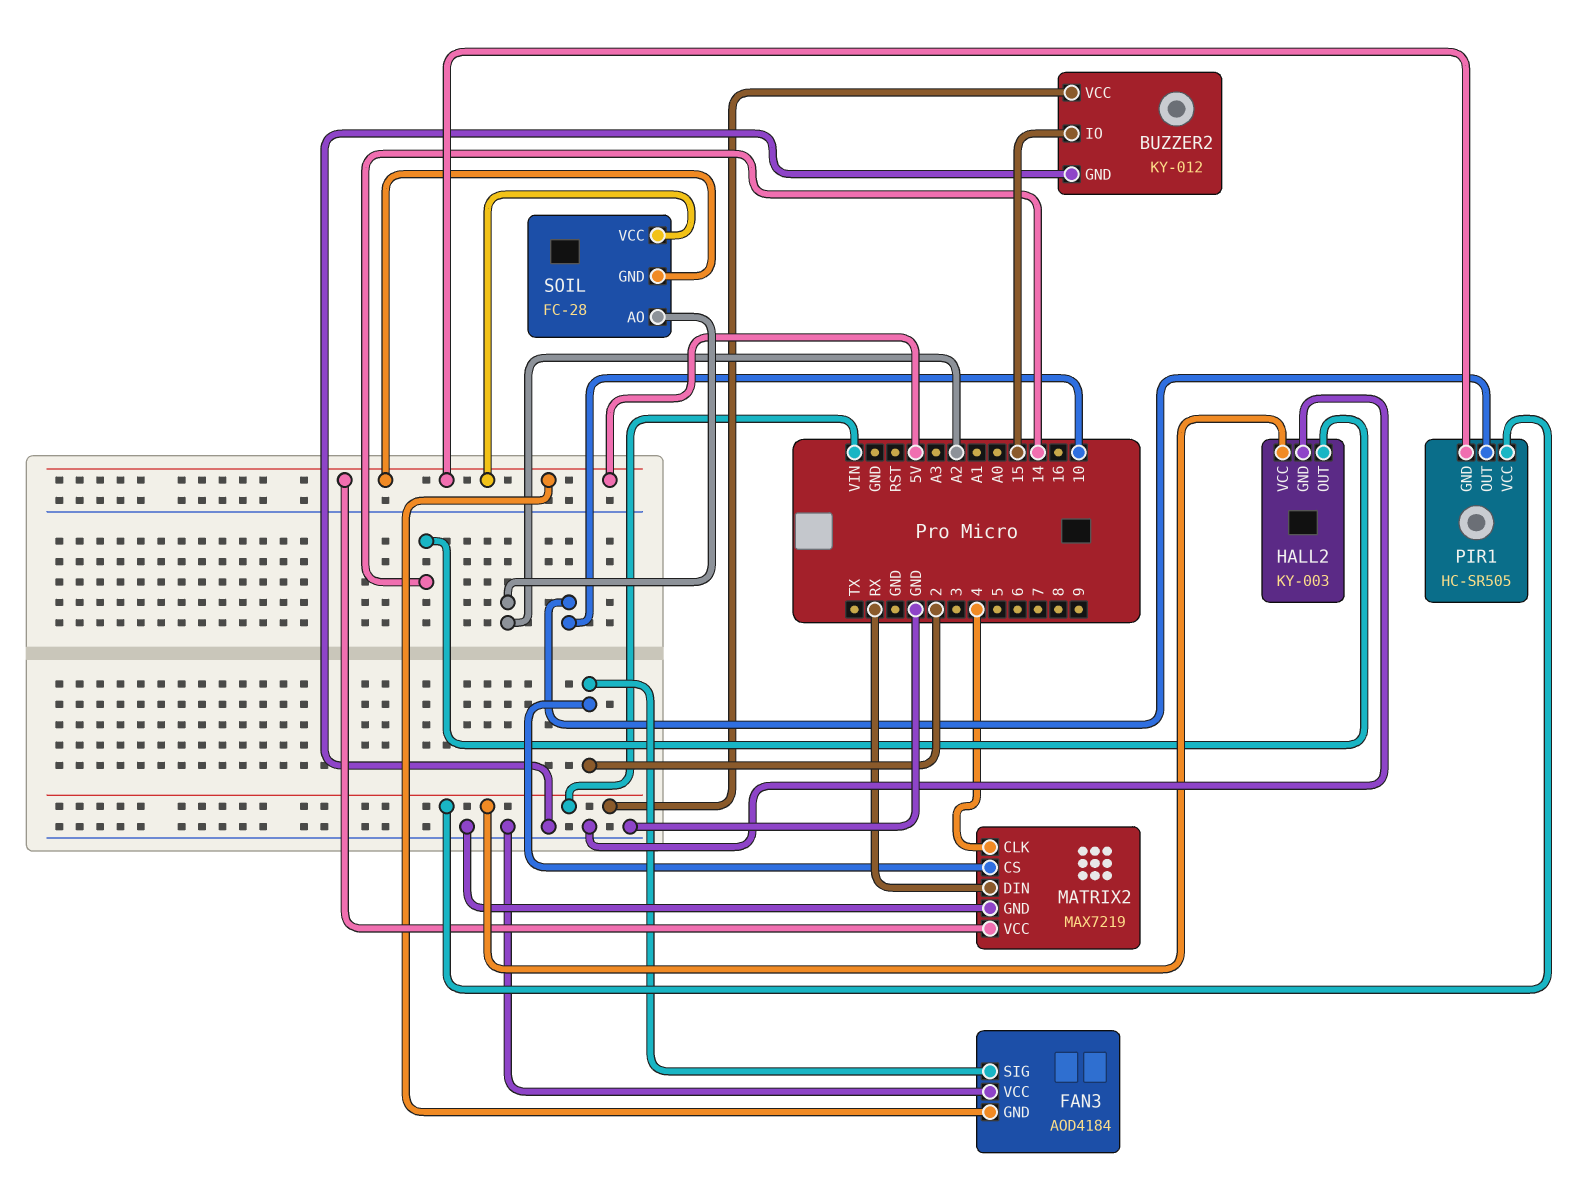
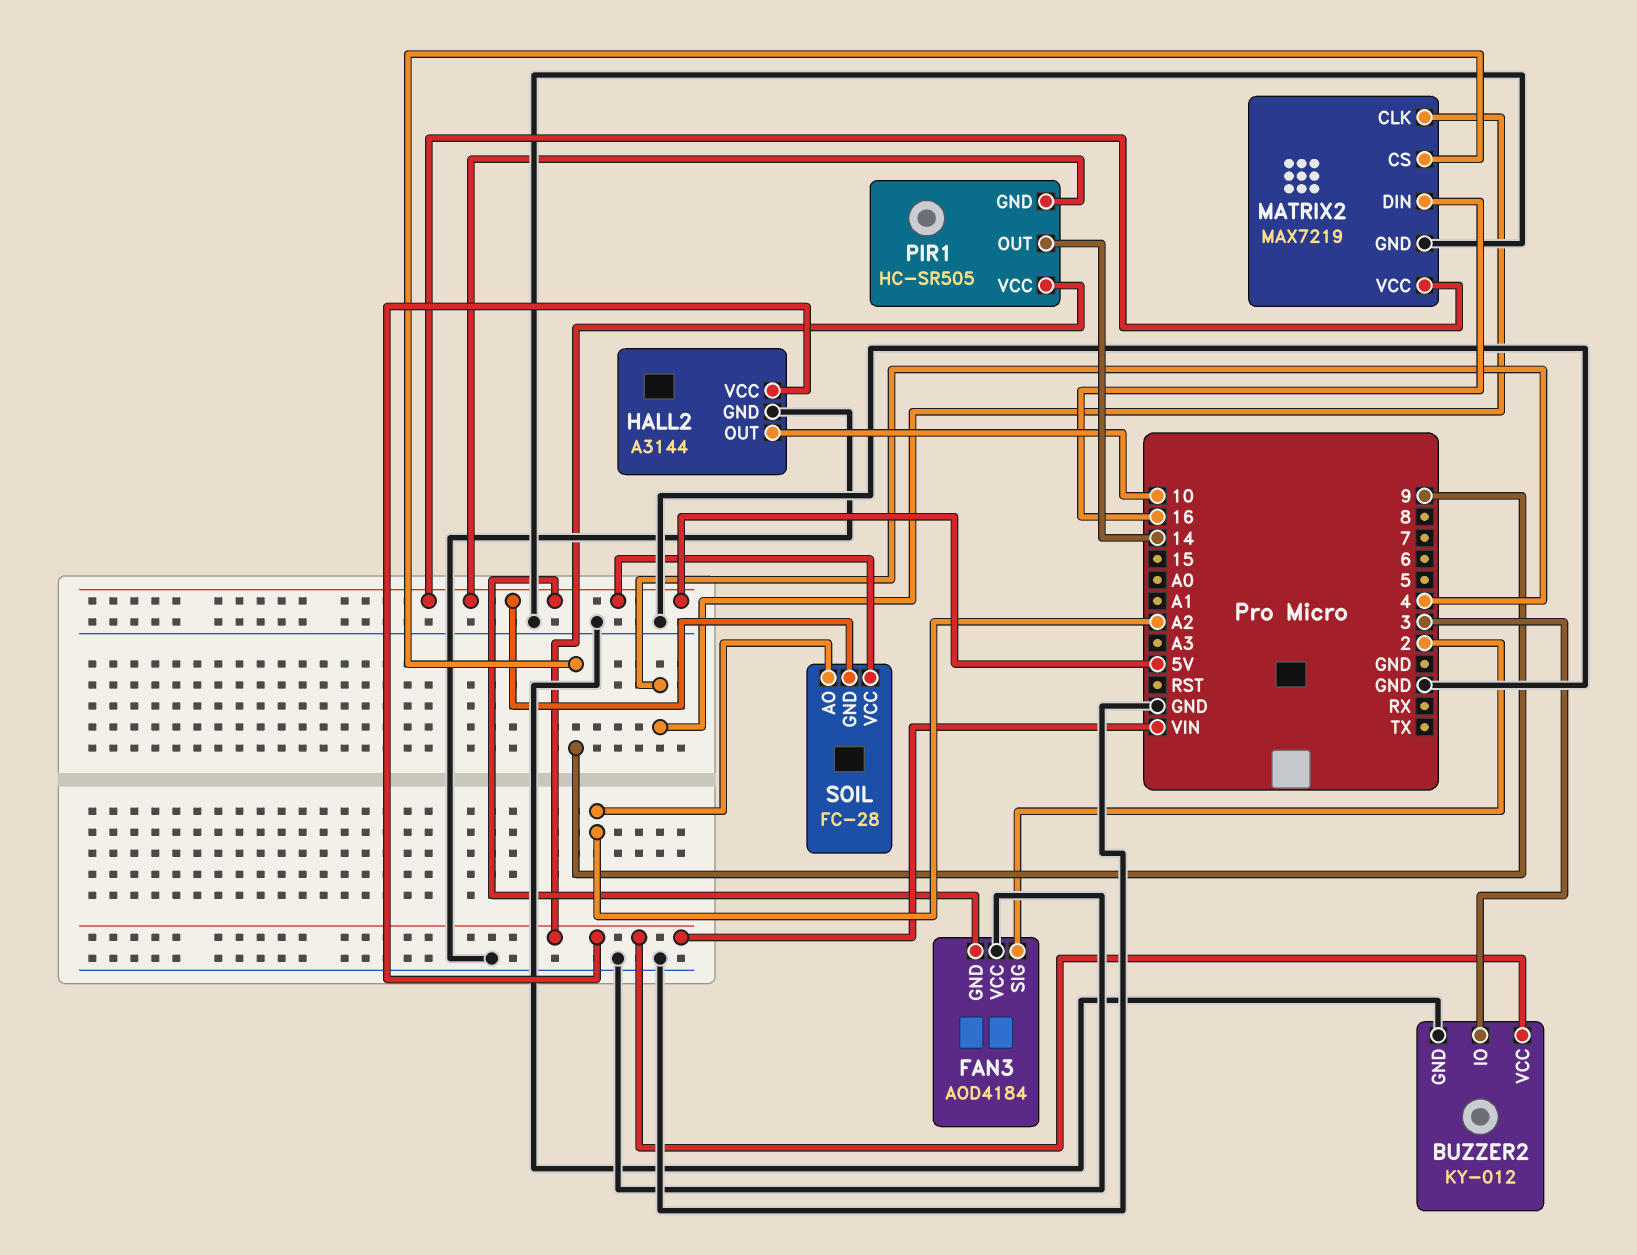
BUZZER2 pin IO: 15 -> 3
HALL2: KY-003 -> A3144
HALL2 pin OUT: 14 -> 10
MATRIX2 pin CS: 2 -> 9
MATRIX2 pin DIN: RX -> 16
PIR1 pin OUT: 10 -> 14

